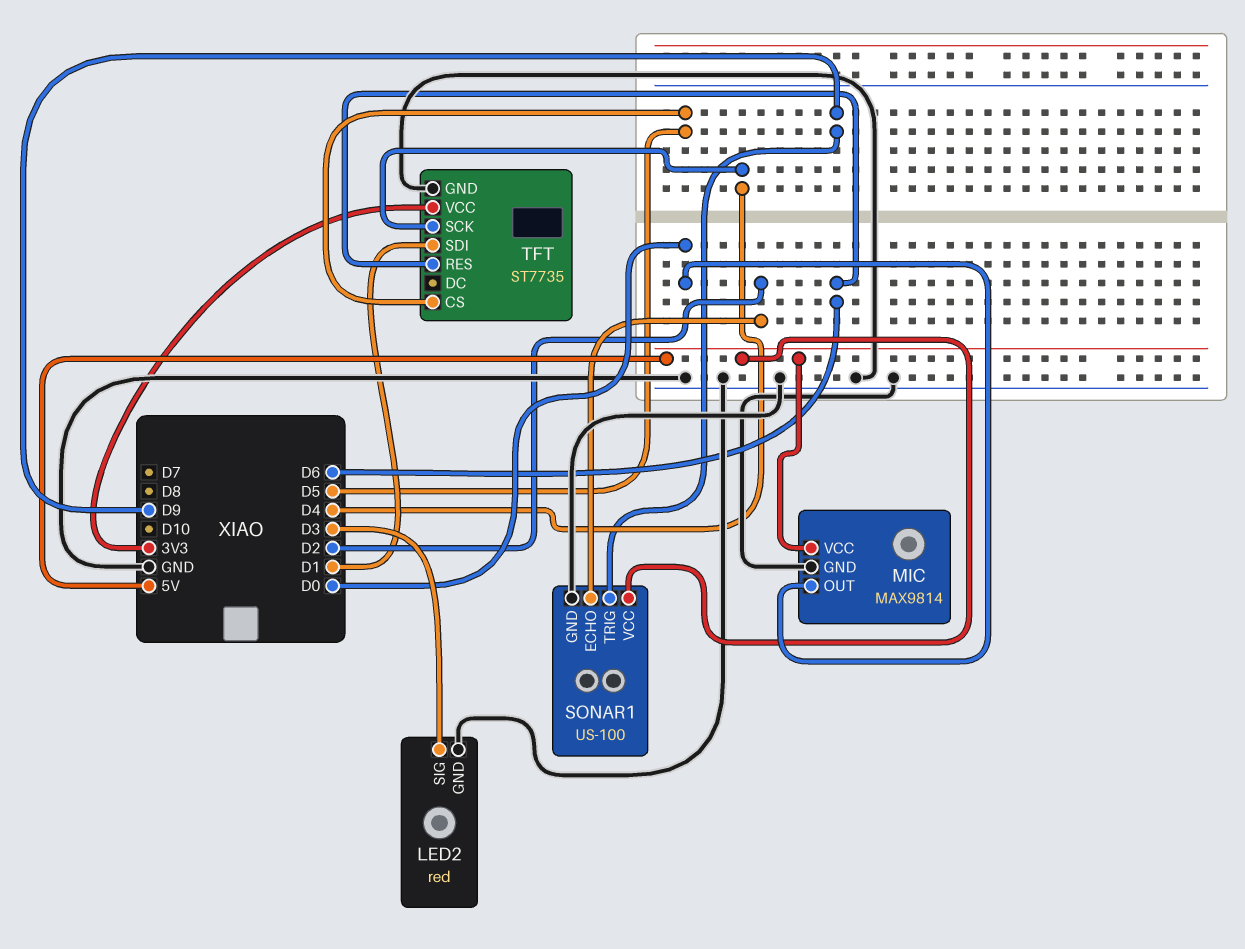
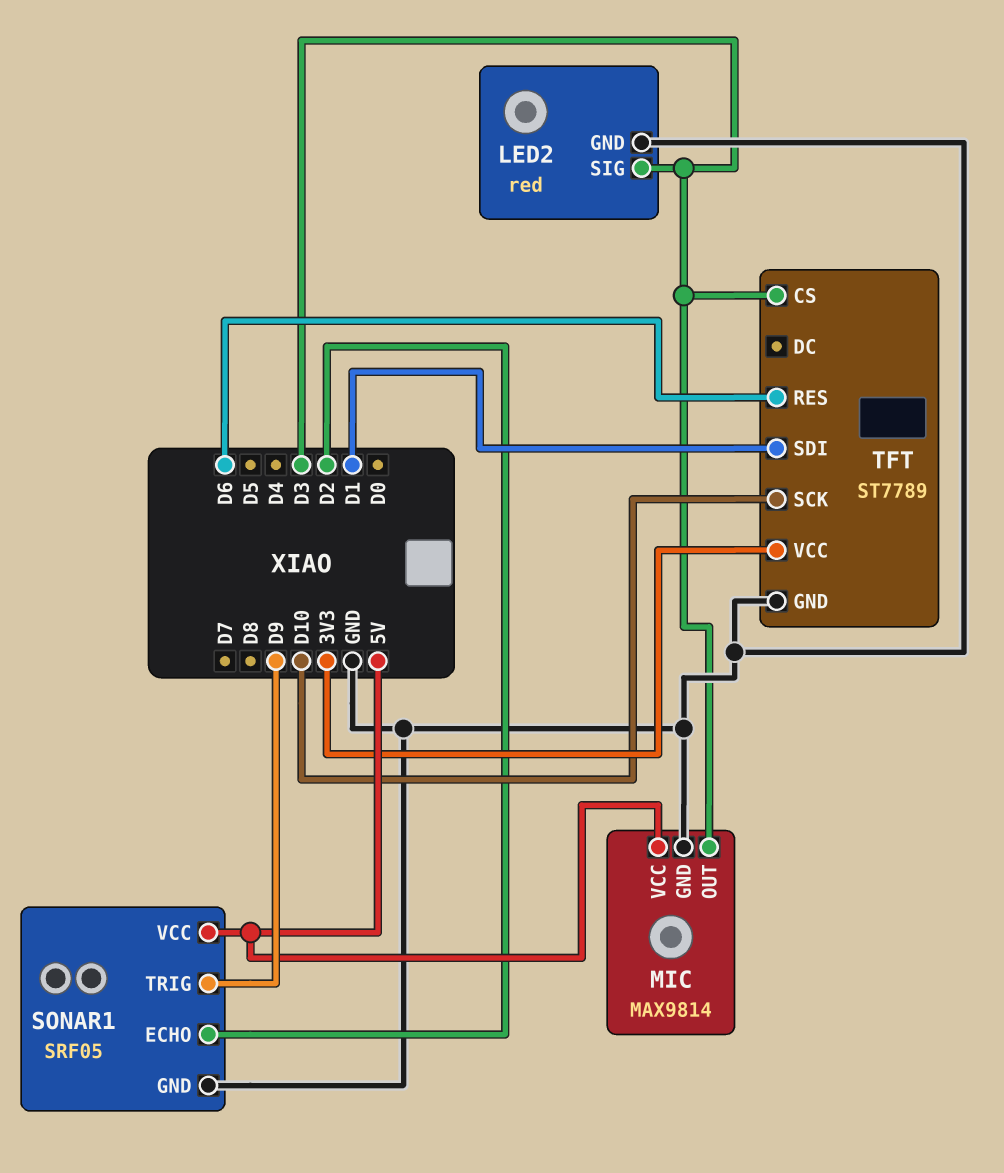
MIC pin OUT: D0 -> D3
SONAR1: US-100 -> SRF05
TFT: ST7735 -> ST7789
TFT pin CS: D5 -> D3
TFT pin SCK: D4 -> D10

